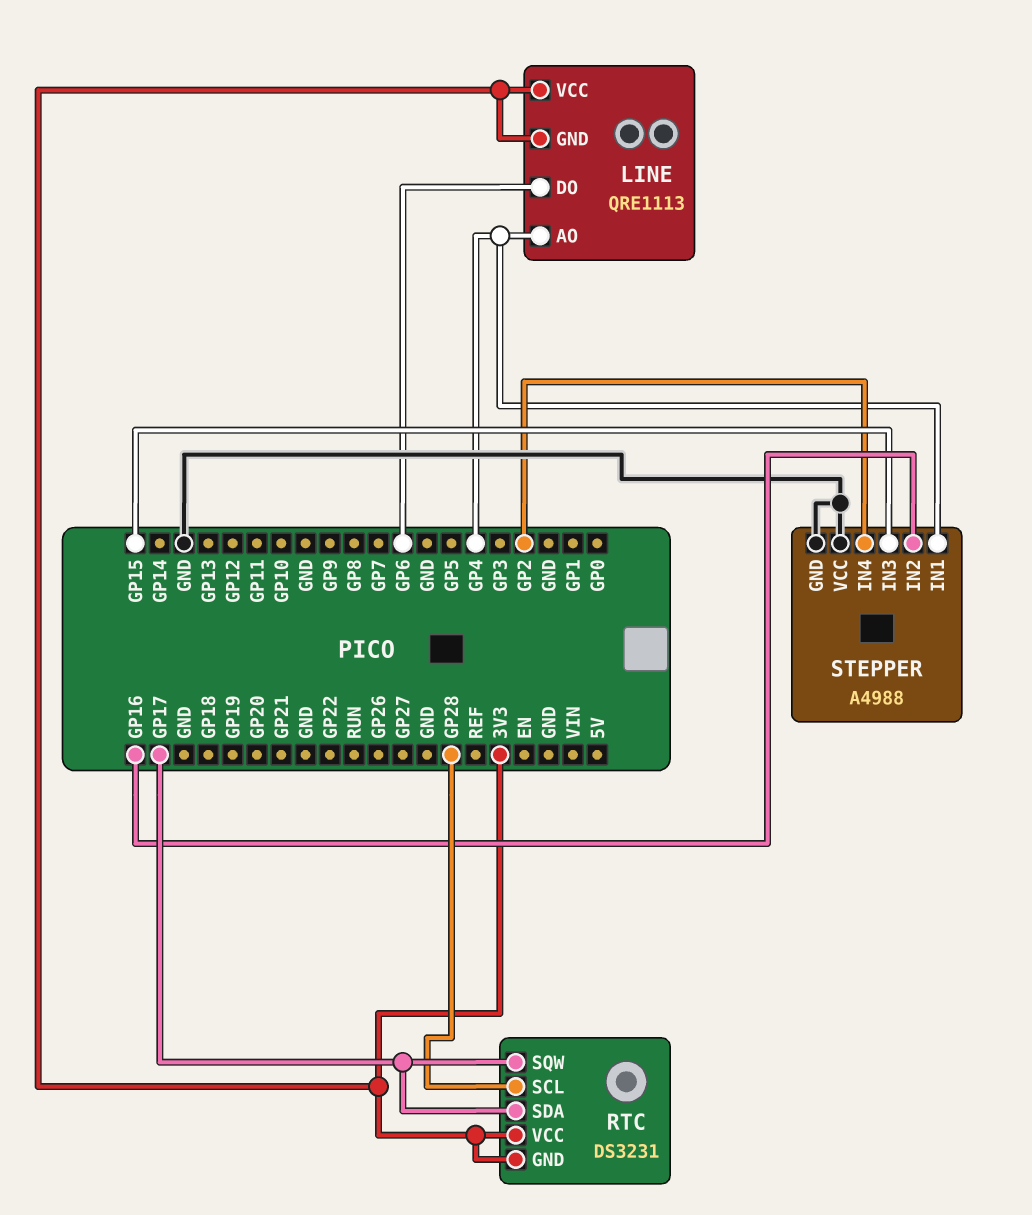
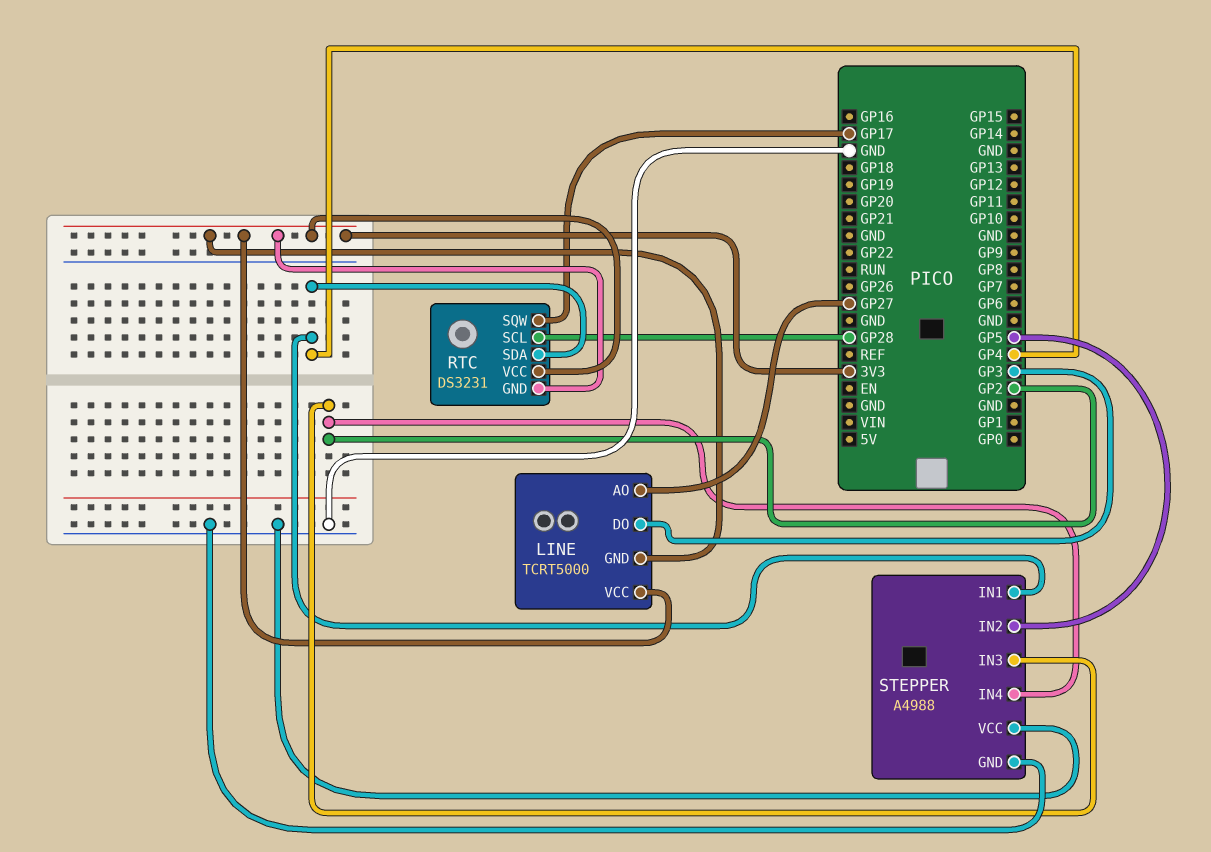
LINE: QRE1113 -> TCRT5000
LINE pin AO: GP4 -> GP27
LINE pin DO: GP6 -> GP3
RTC pin SDA: GP17 -> GP4
STEPPER pin IN2: GP16 -> GP5
STEPPER pin IN3: GP15 -> GP2

